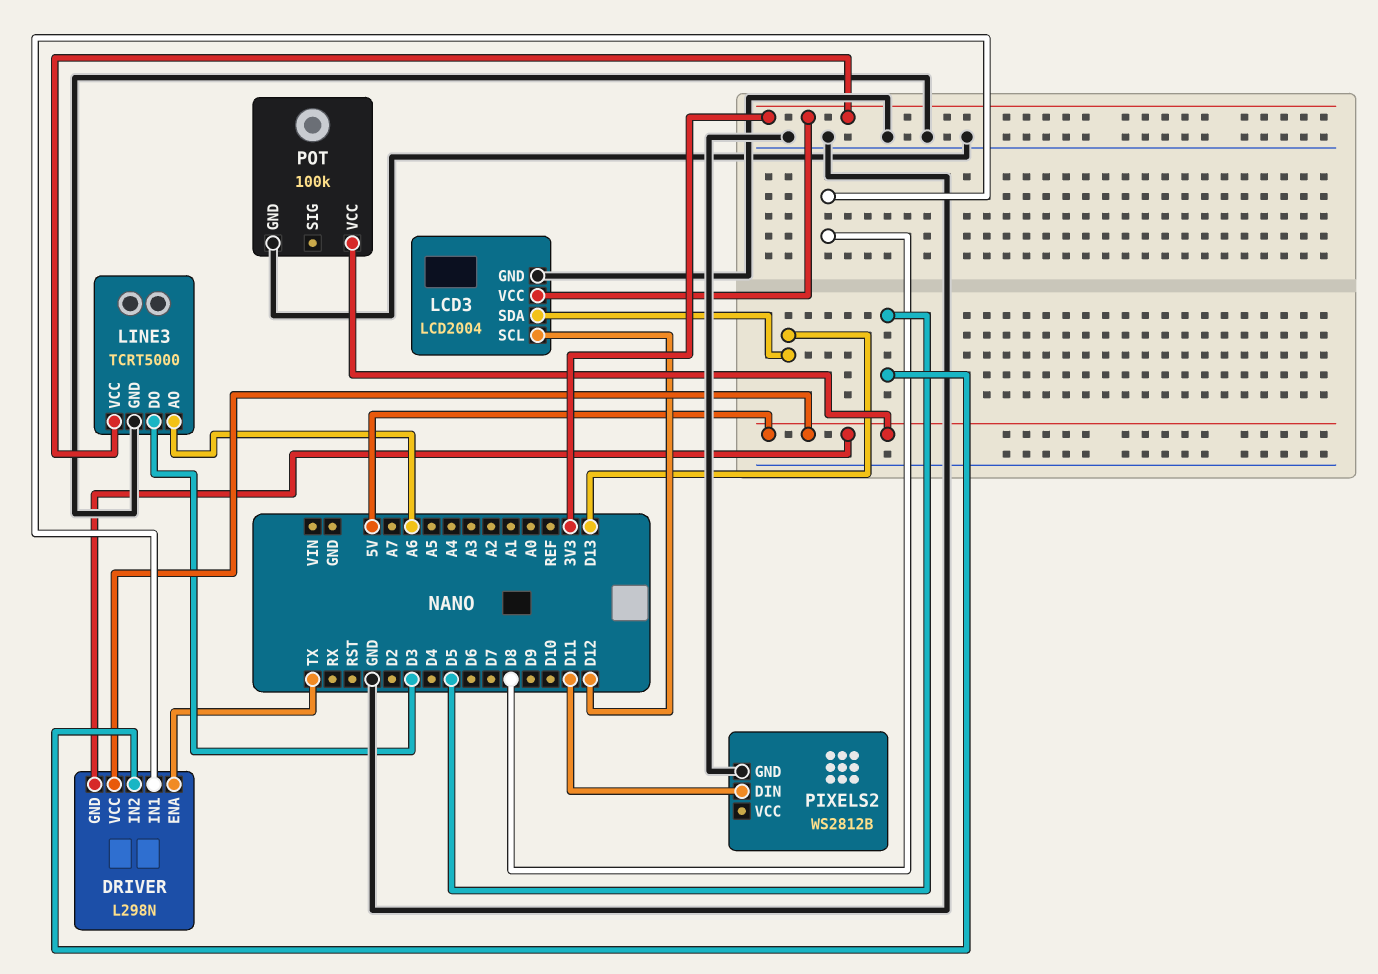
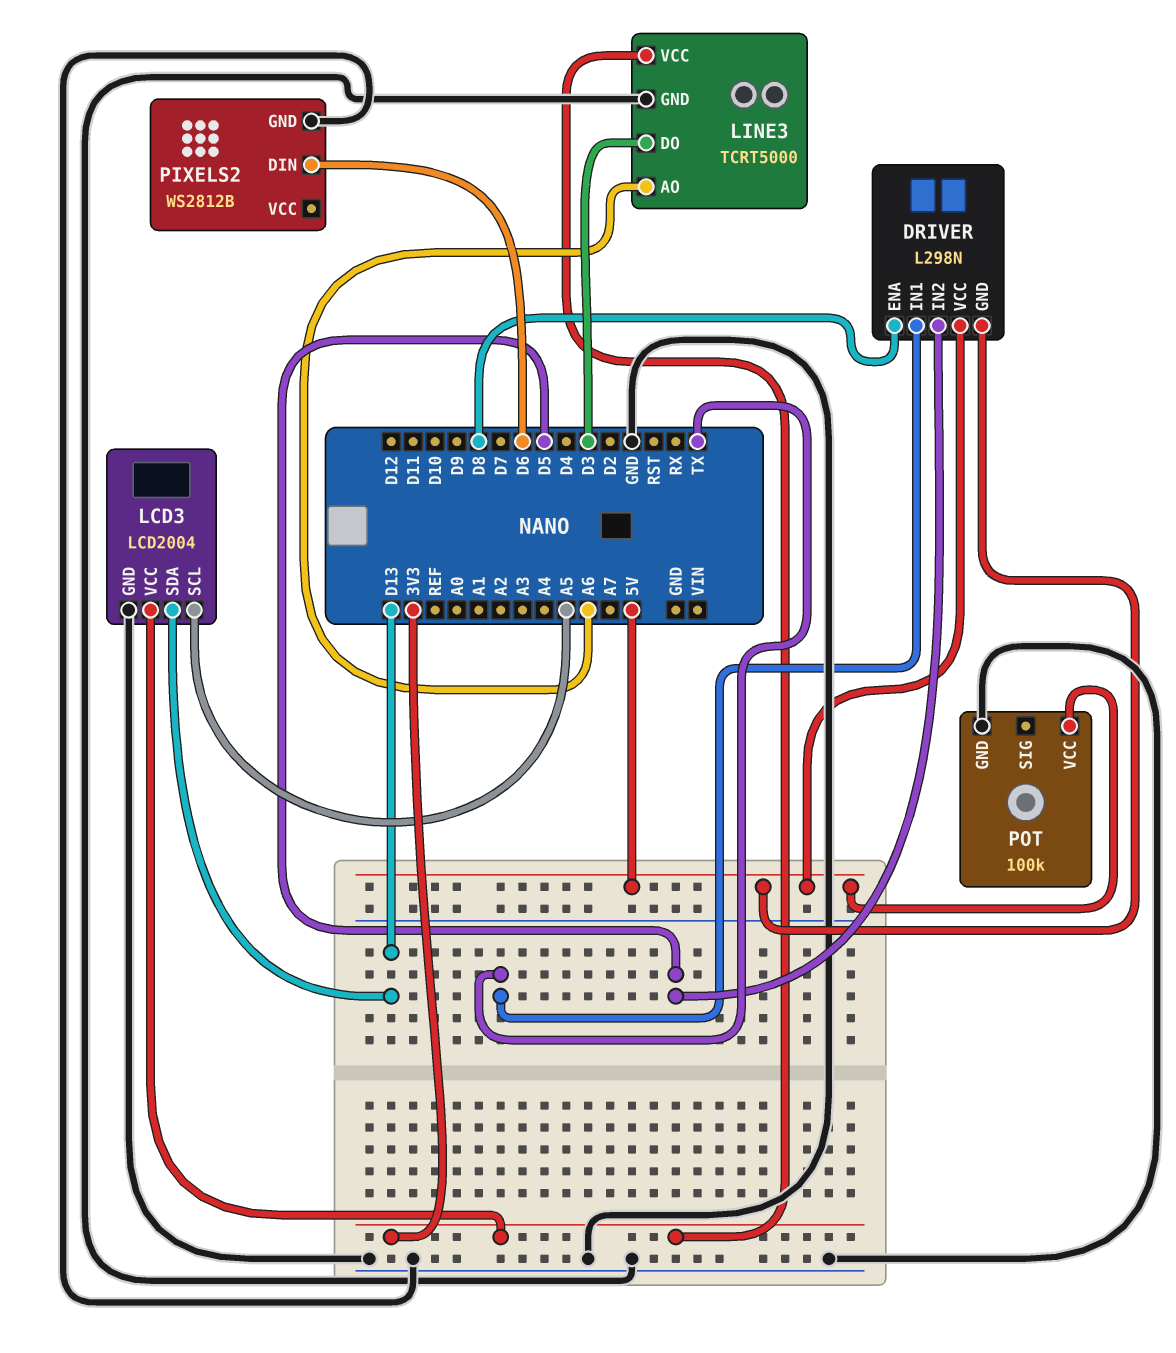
DRIVER pin ENA: TX -> D8
DRIVER pin IN1: D8 -> TX
LCD3 pin SCL: D12 -> A5
PIXELS2 pin DIN: D11 -> D6

